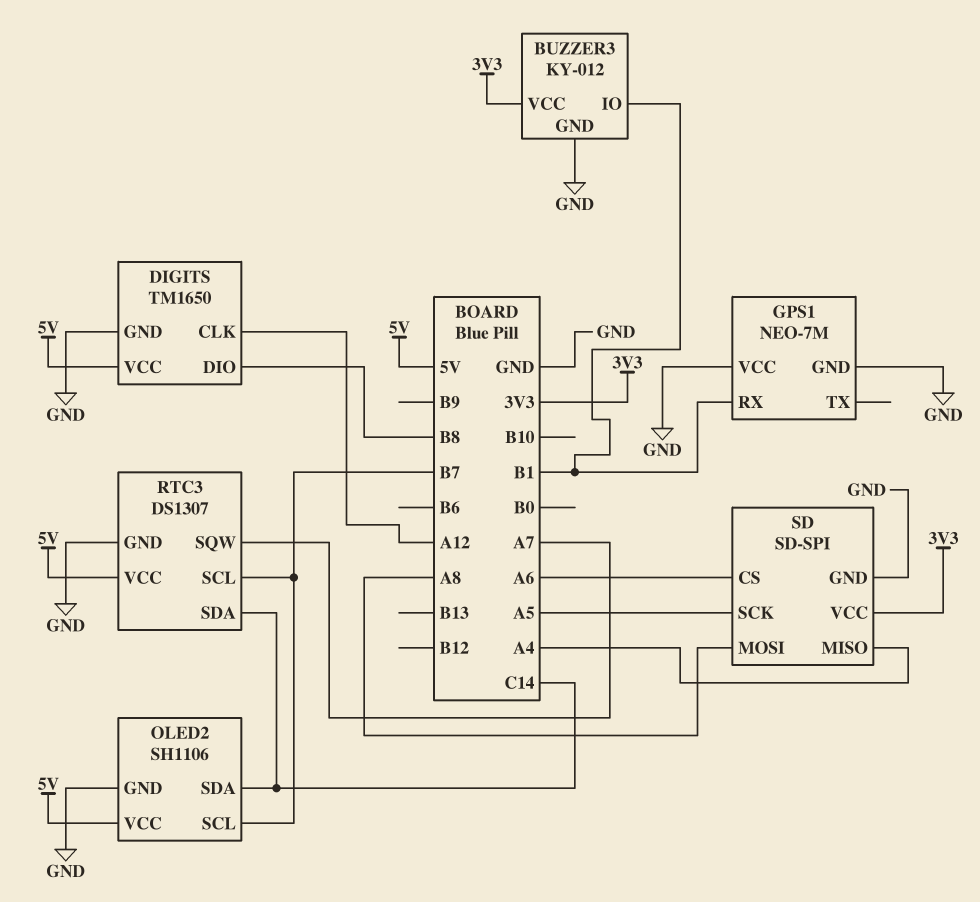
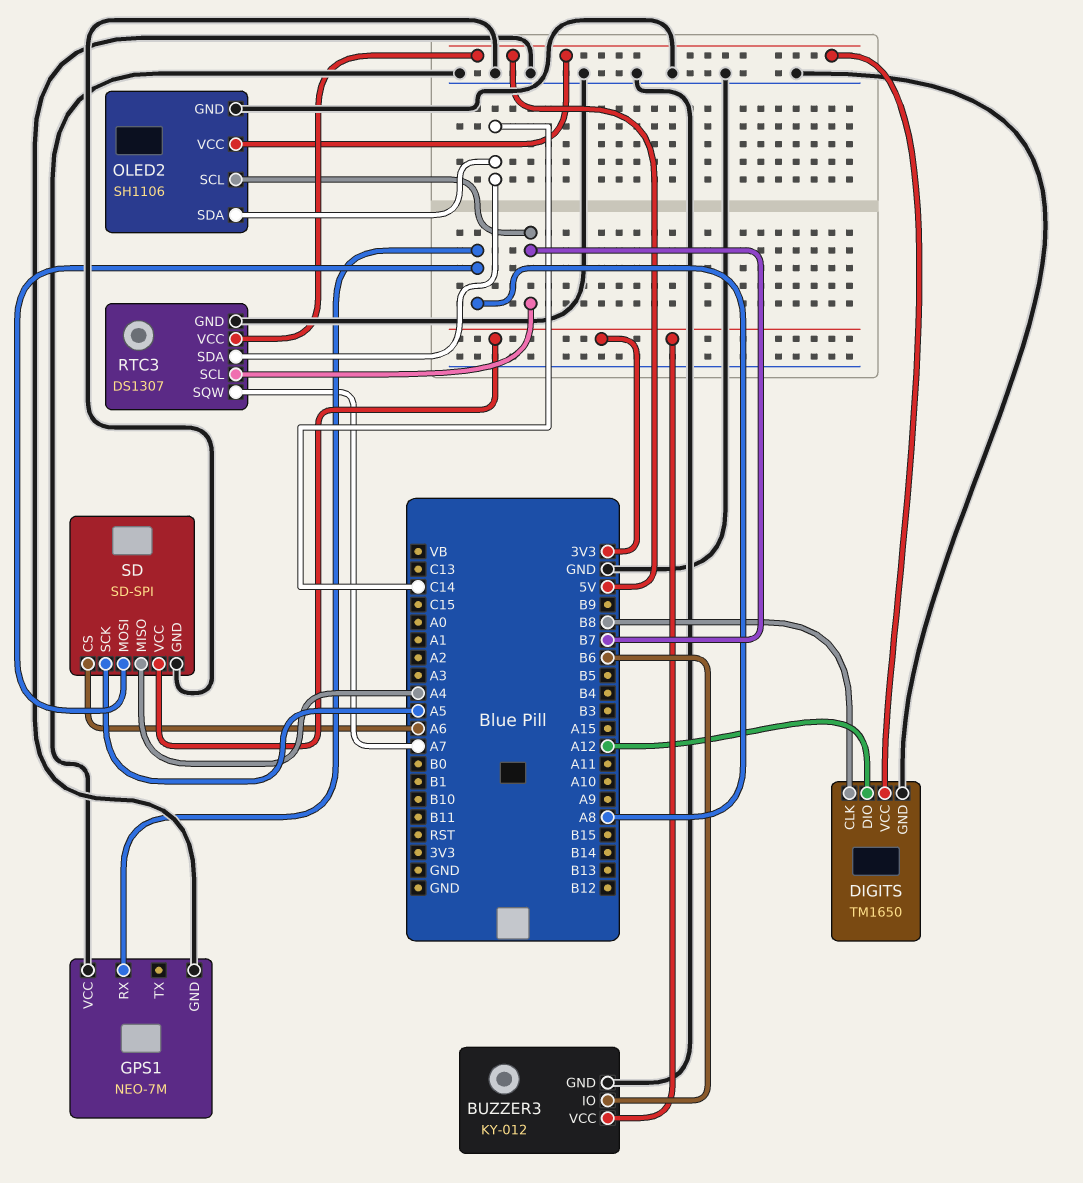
BUZZER3 pin IO: B1 -> B6
DIGITS pin CLK: A12 -> B8
DIGITS pin DIO: B8 -> A12
GPS1 pin RX: B1 -> A8

